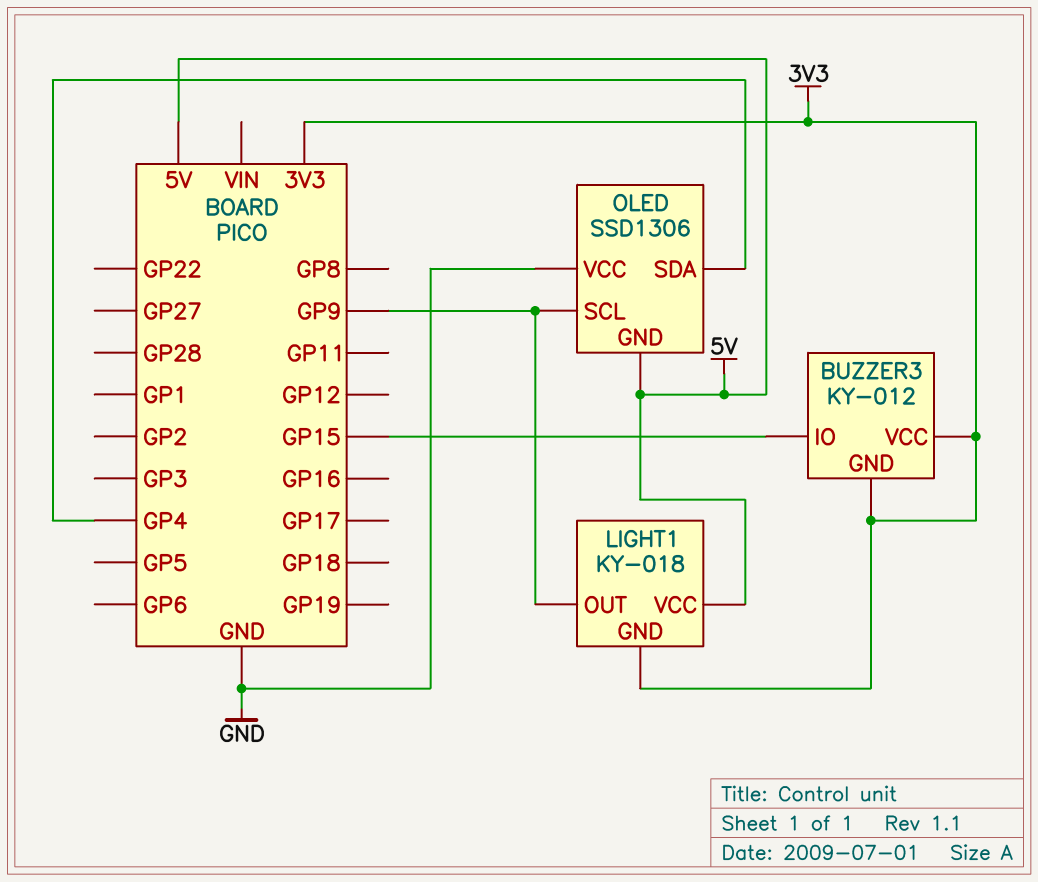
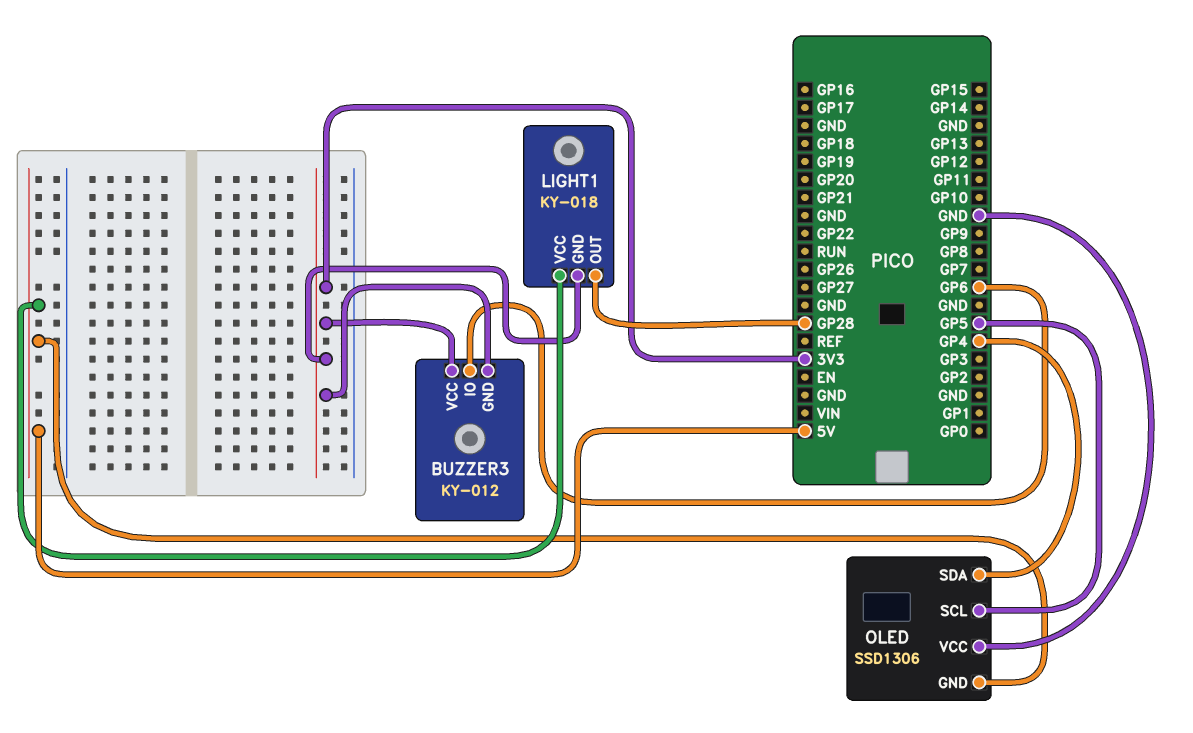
BUZZER3 pin IO: GP15 -> GP6
LIGHT1 pin OUT: GP9 -> GP28
OLED pin SCL: GP9 -> GP5

